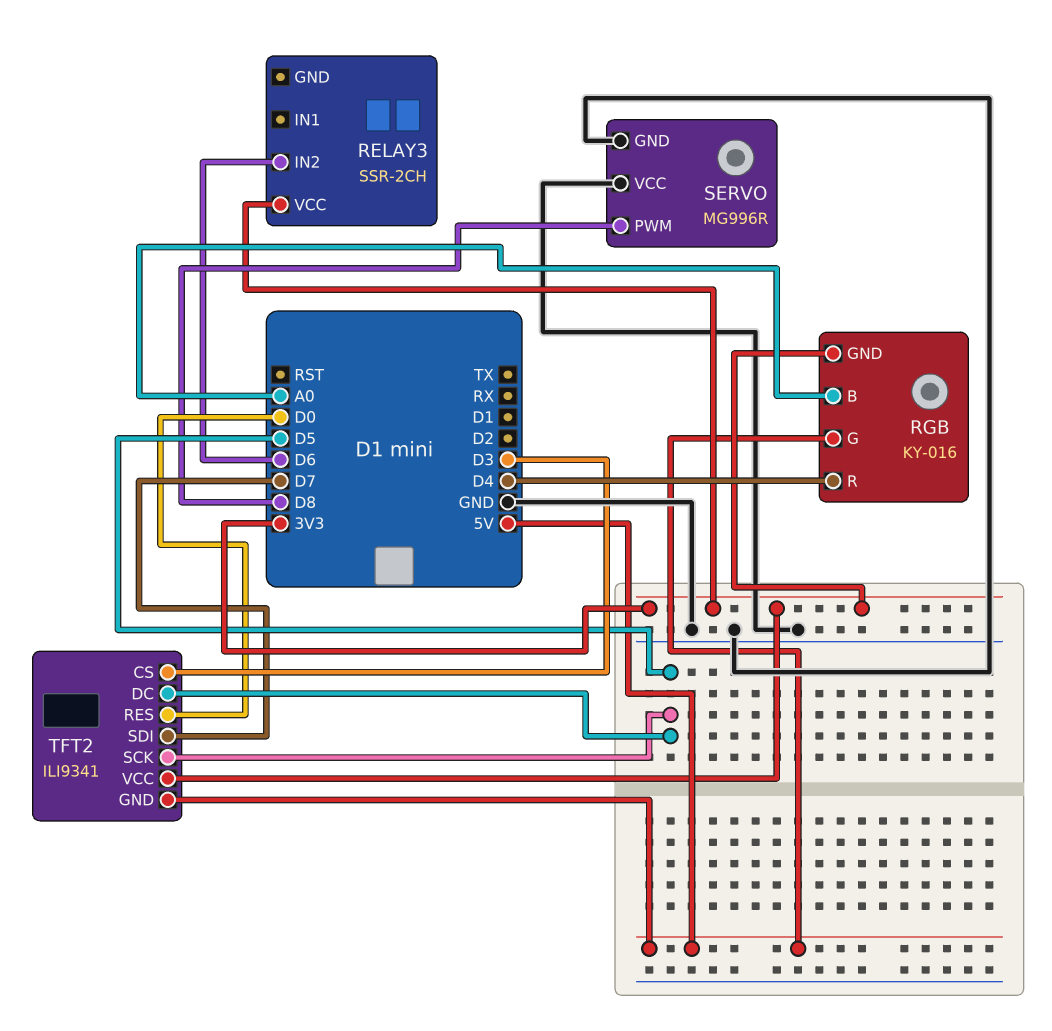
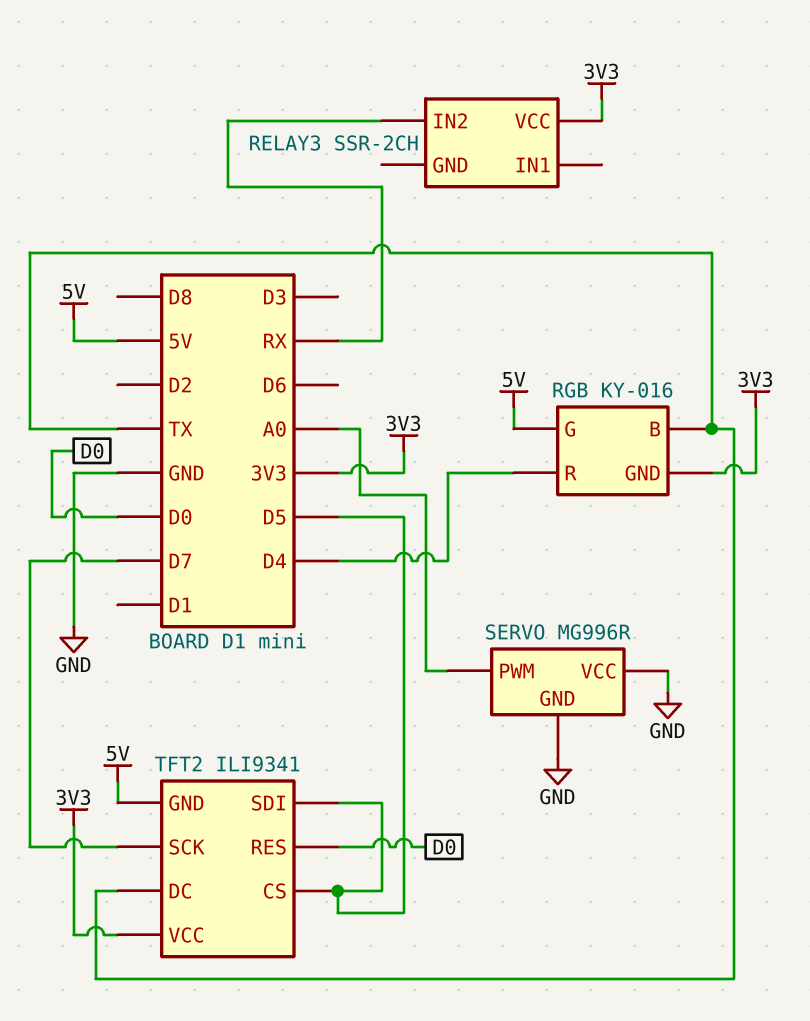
RELAY3 pin IN2: D6 -> RX
RGB pin B: A0 -> TX
SERVO pin PWM: D8 -> A0
TFT2 pin CS: D3 -> D5
TFT2 pin DC: D5 -> TX
TFT2 pin SCK: D5 -> D7
TFT2 pin SDI: D7 -> D5

